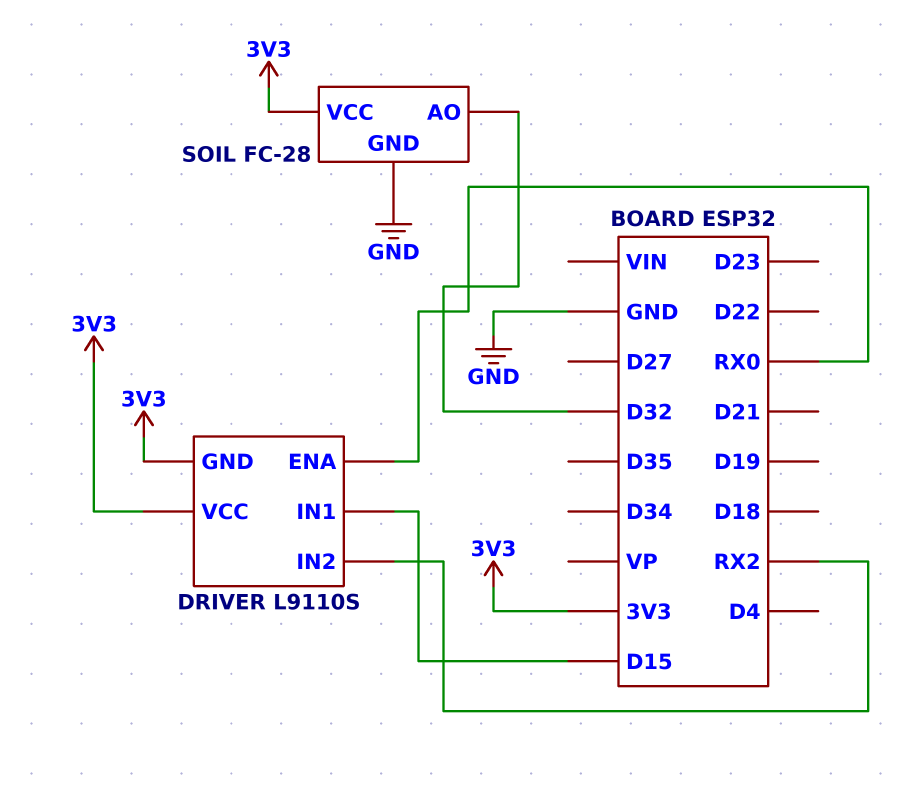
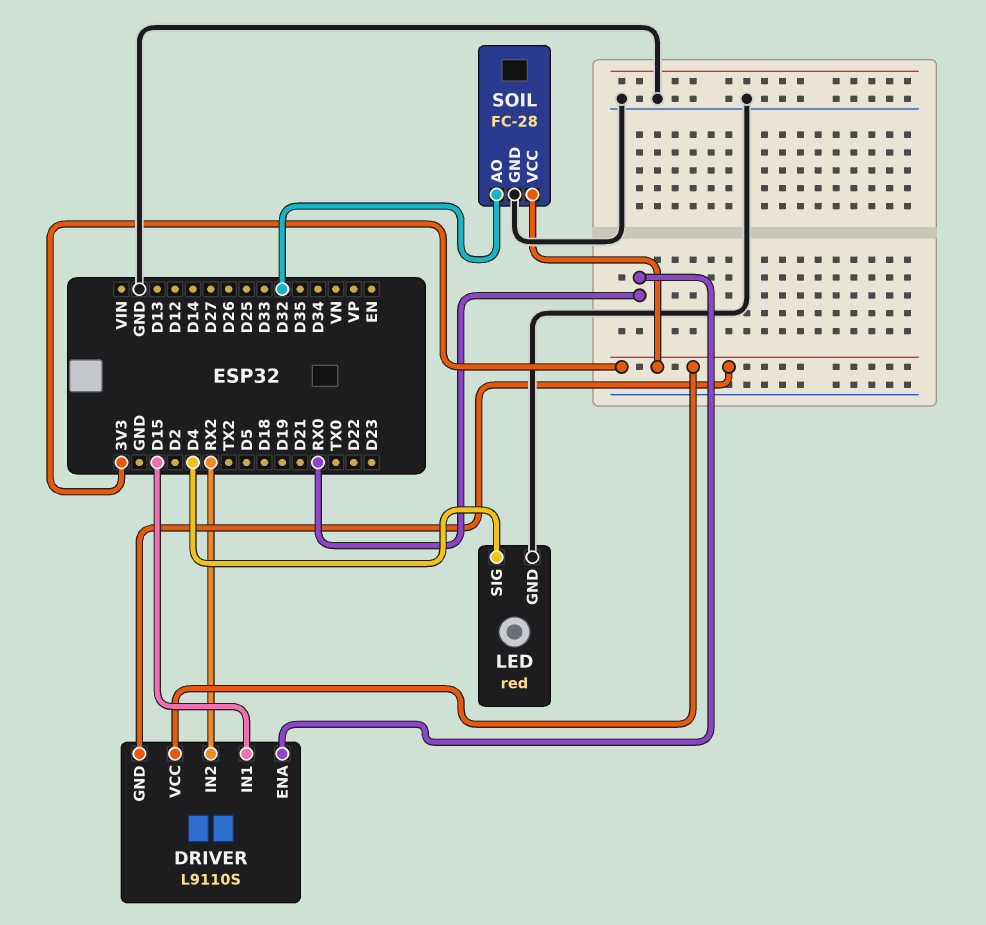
LED: none -> red
LED pin GND: none -> GND
LED pin SIG: none -> D4

